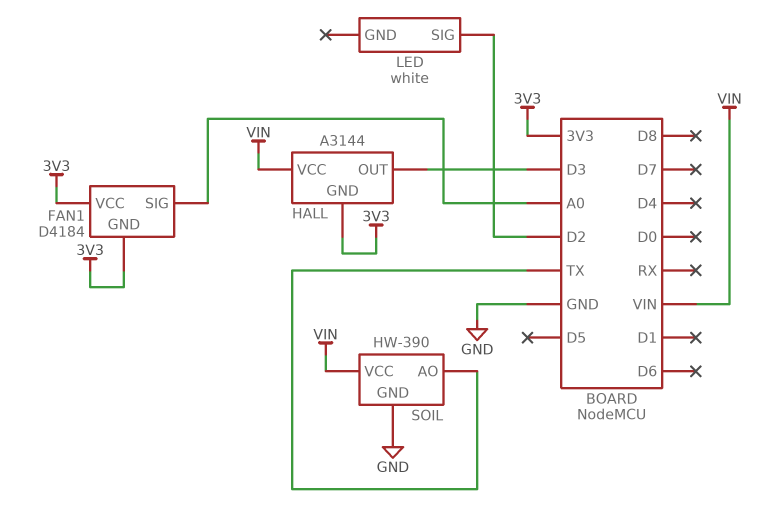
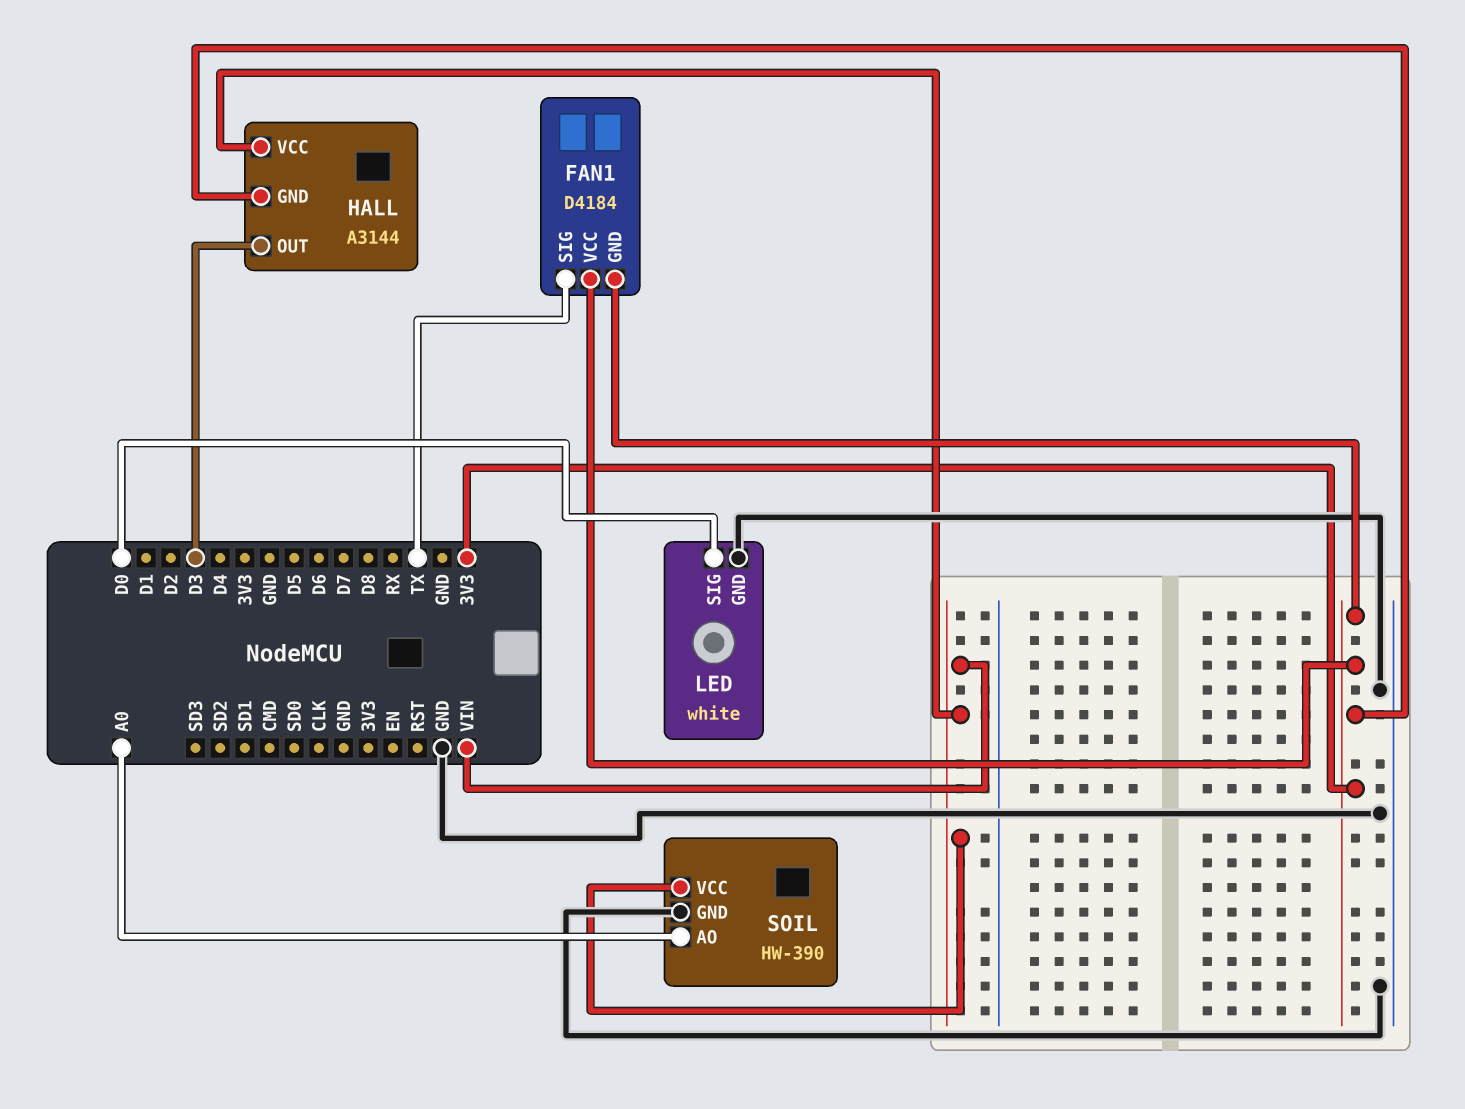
FAN1 pin SIG: A0 -> TX
LED pin GND: none -> GND
LED pin SIG: D2 -> D0
SOIL pin AO: TX -> A0

